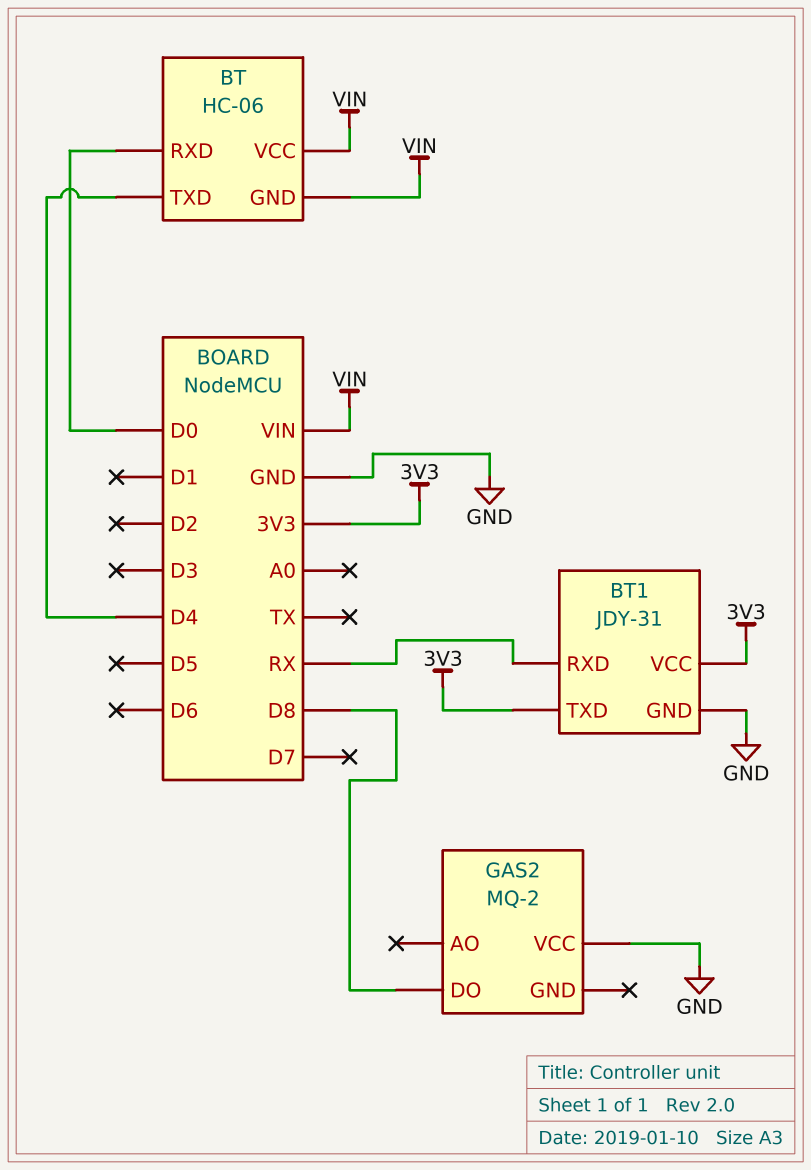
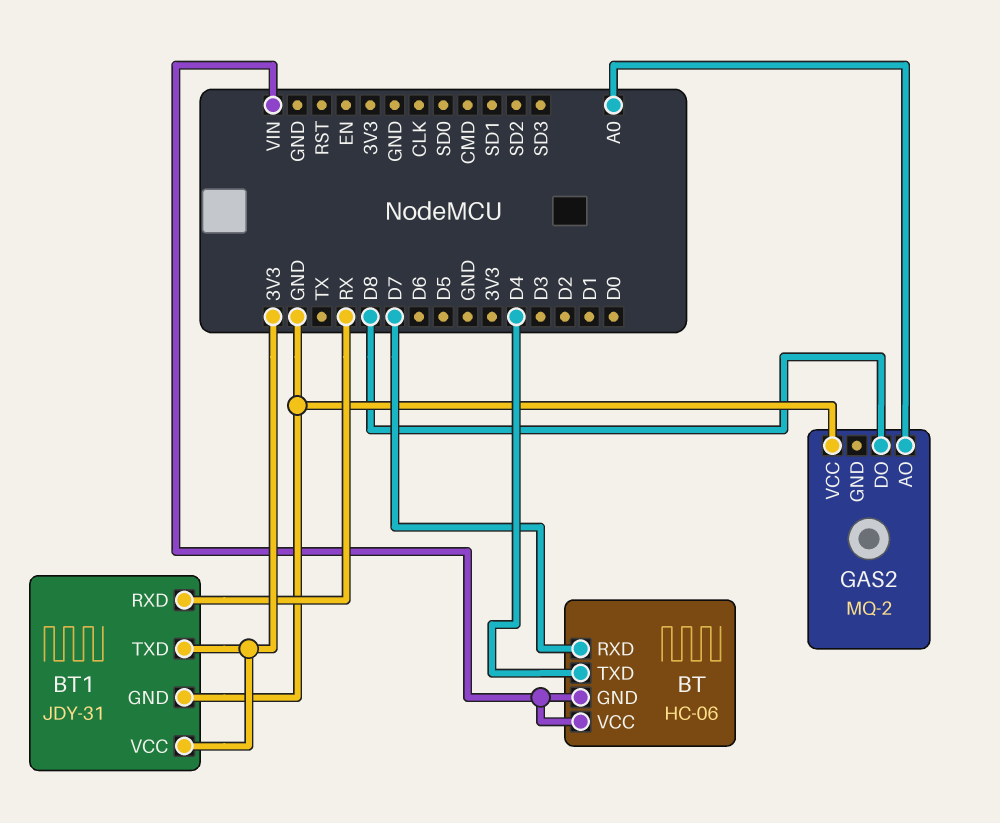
BT pin RXD: D0 -> D7
GAS2 pin AO: none -> A0

